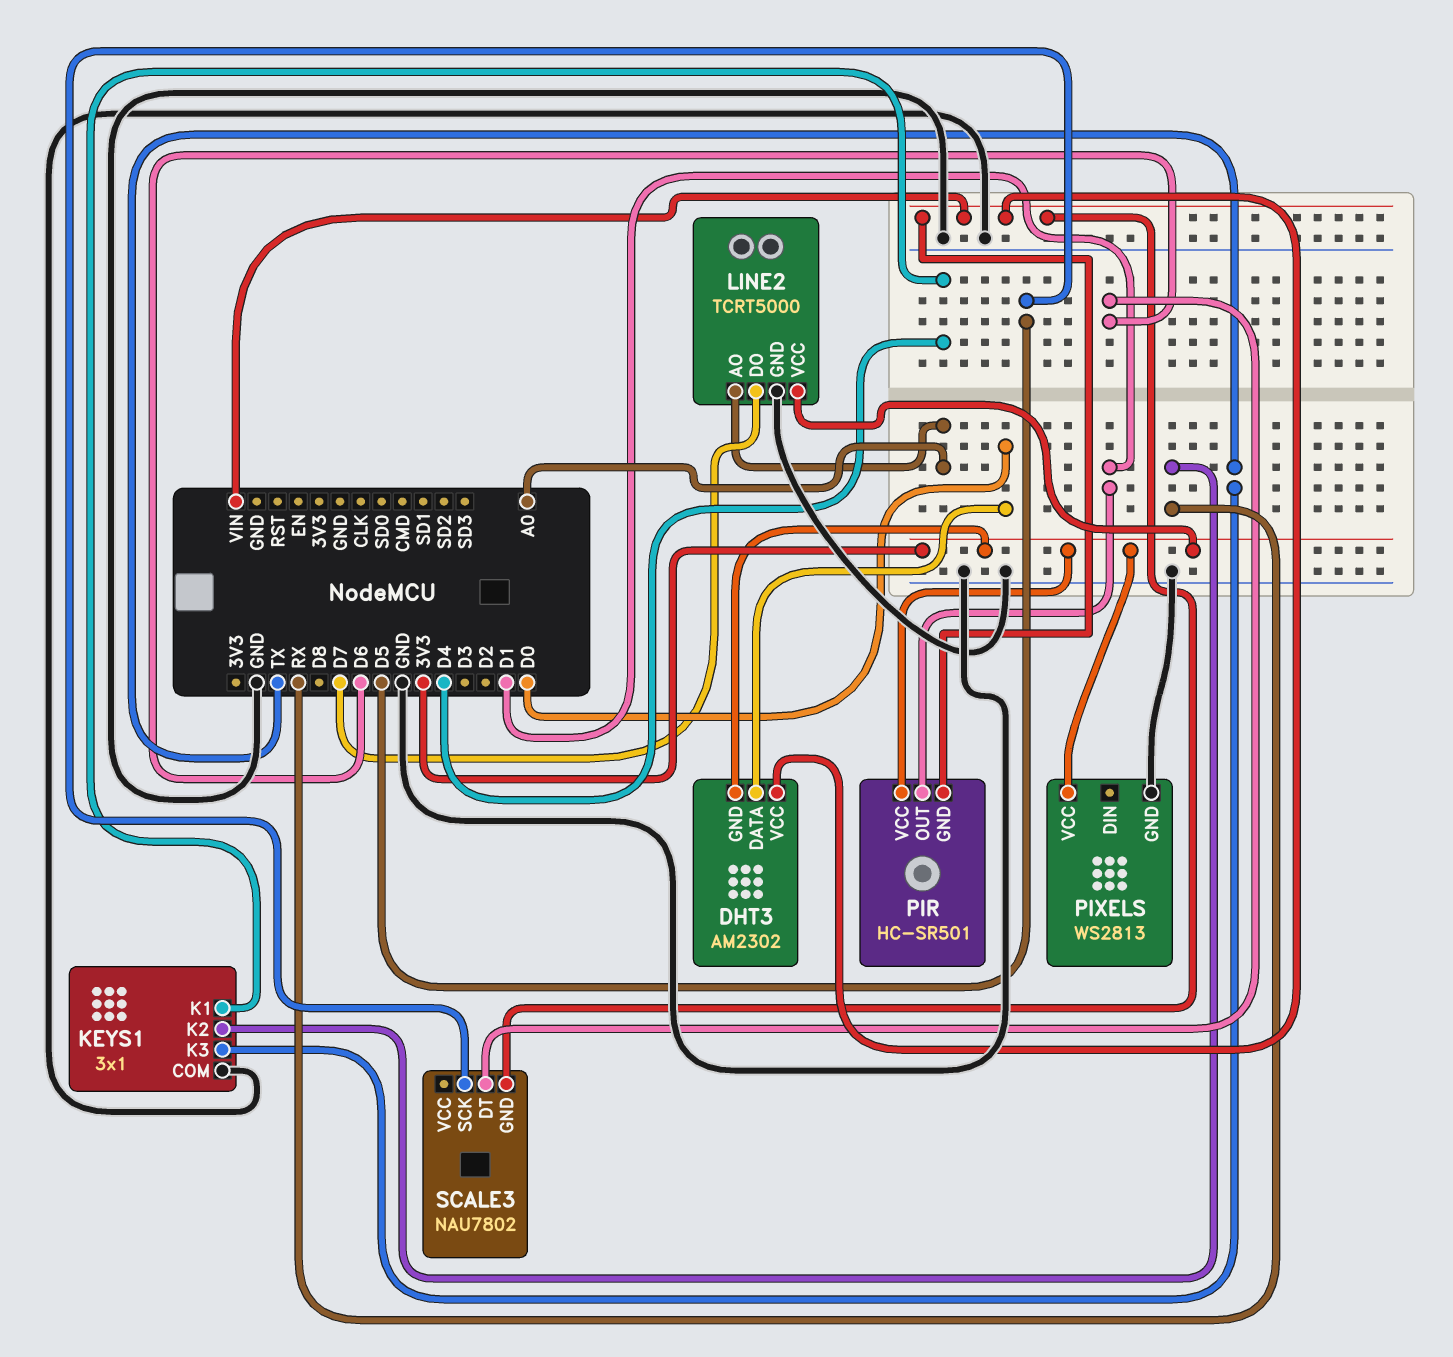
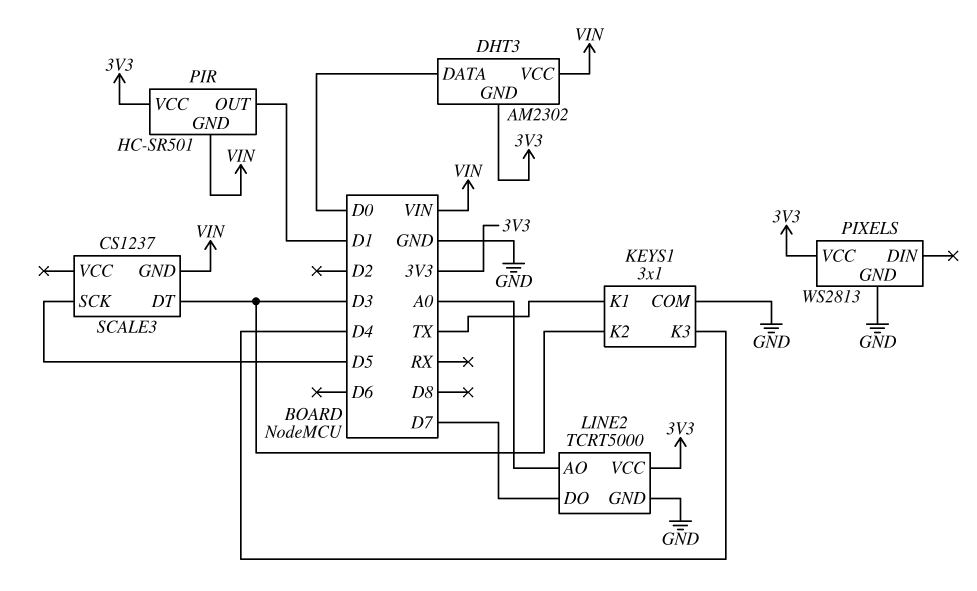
KEYS1 pin K1: D4 -> TX
KEYS1 pin K2: RX -> D3
KEYS1 pin K3: TX -> D4
SCALE3: NAU7802 -> CS1237
SCALE3 pin DT: D6 -> D3

